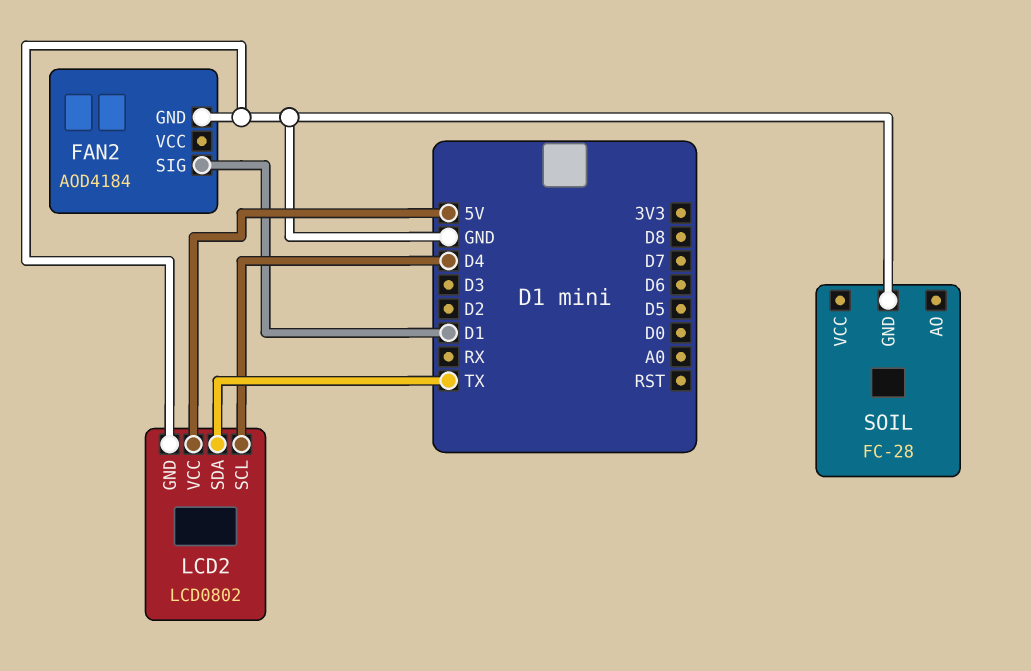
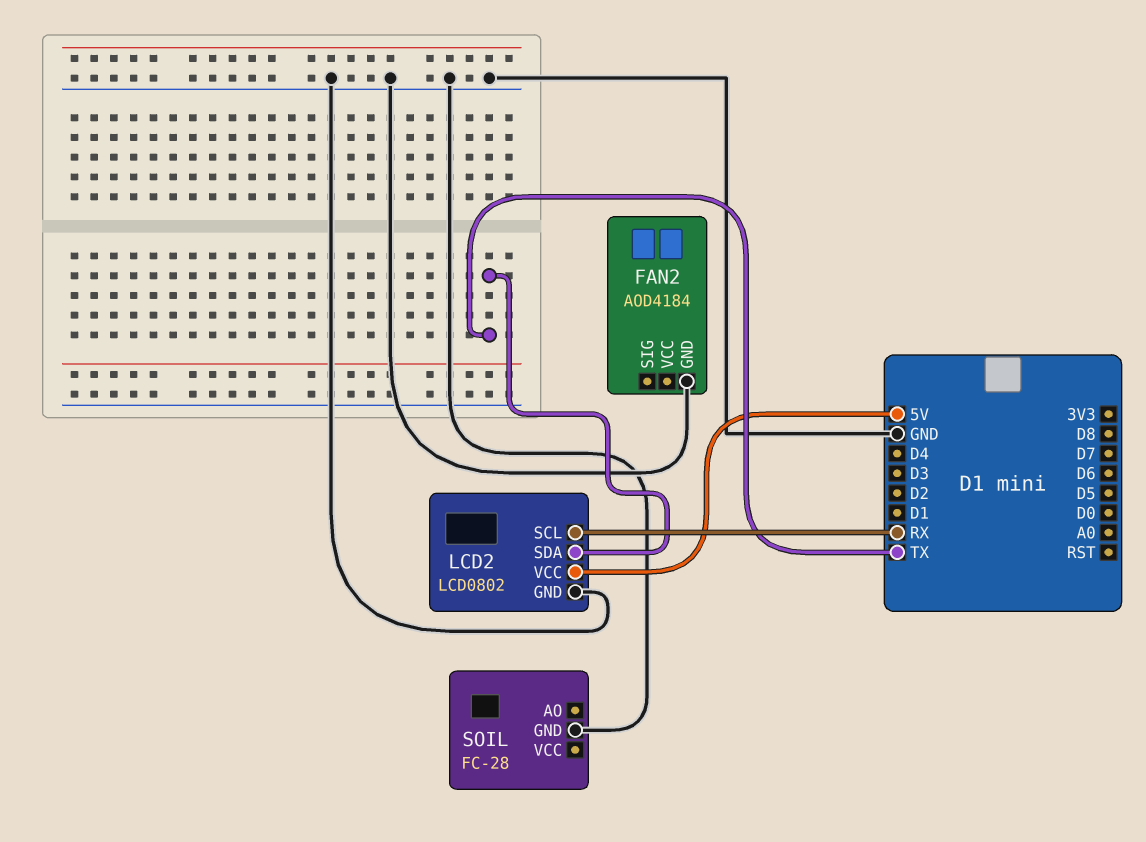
FAN2 pin SIG: D1 -> none
LCD2 pin SCL: D4 -> RX

